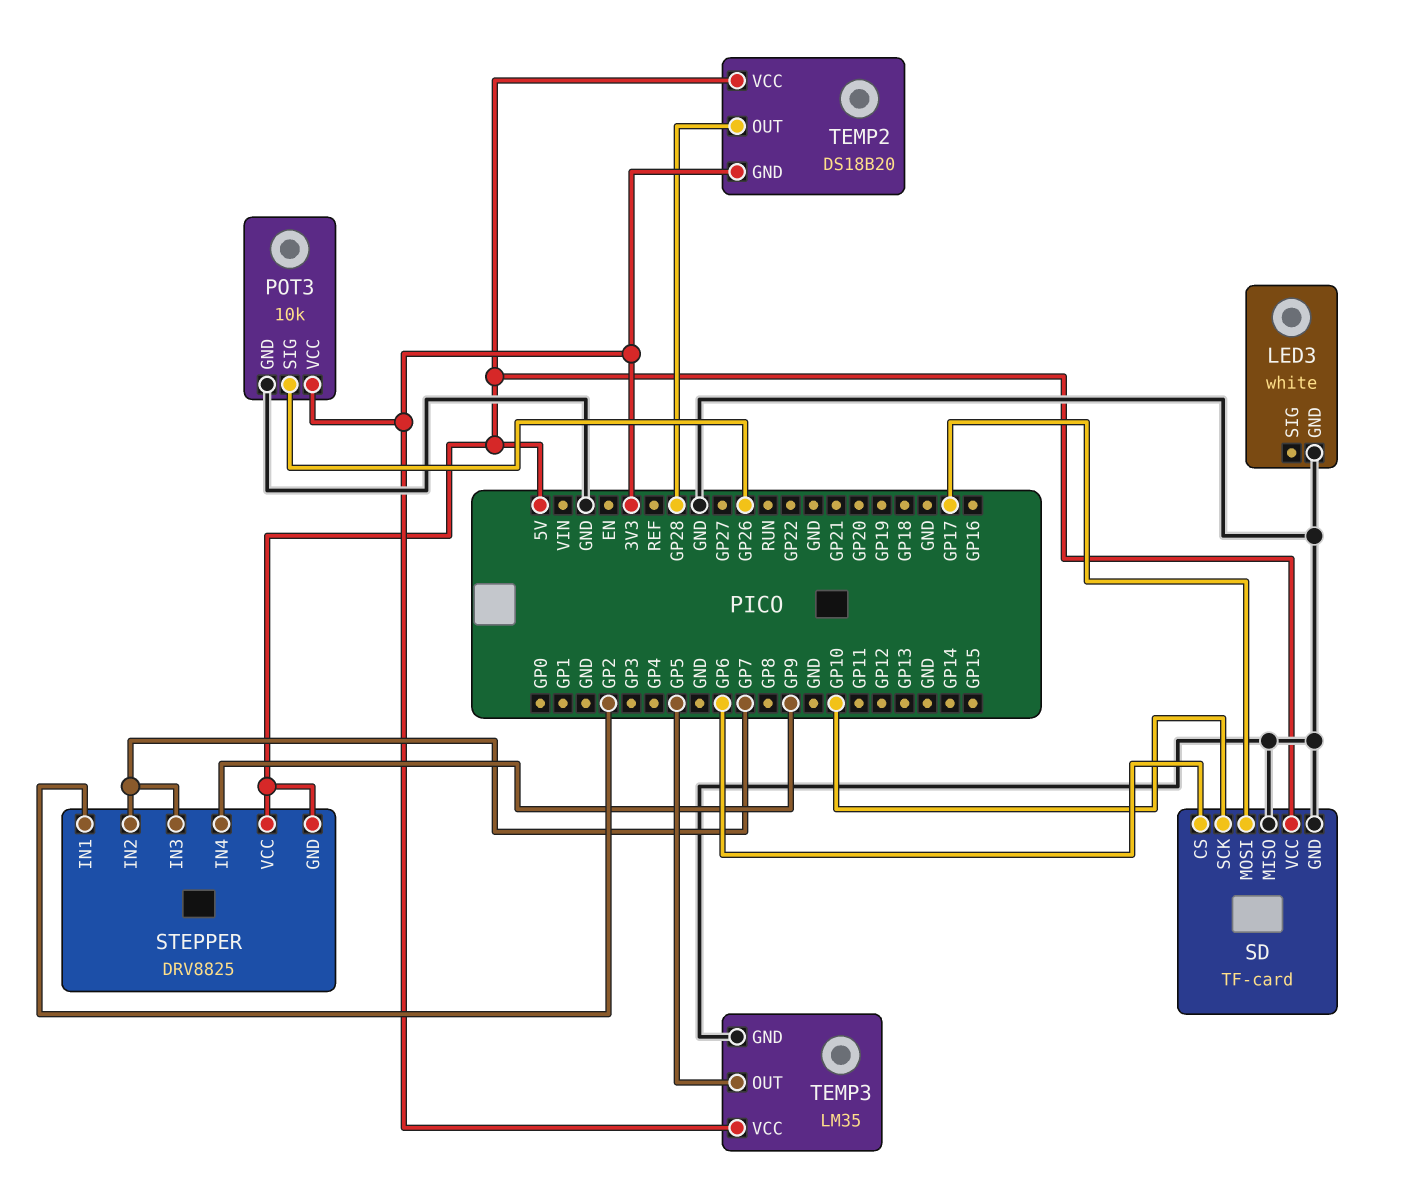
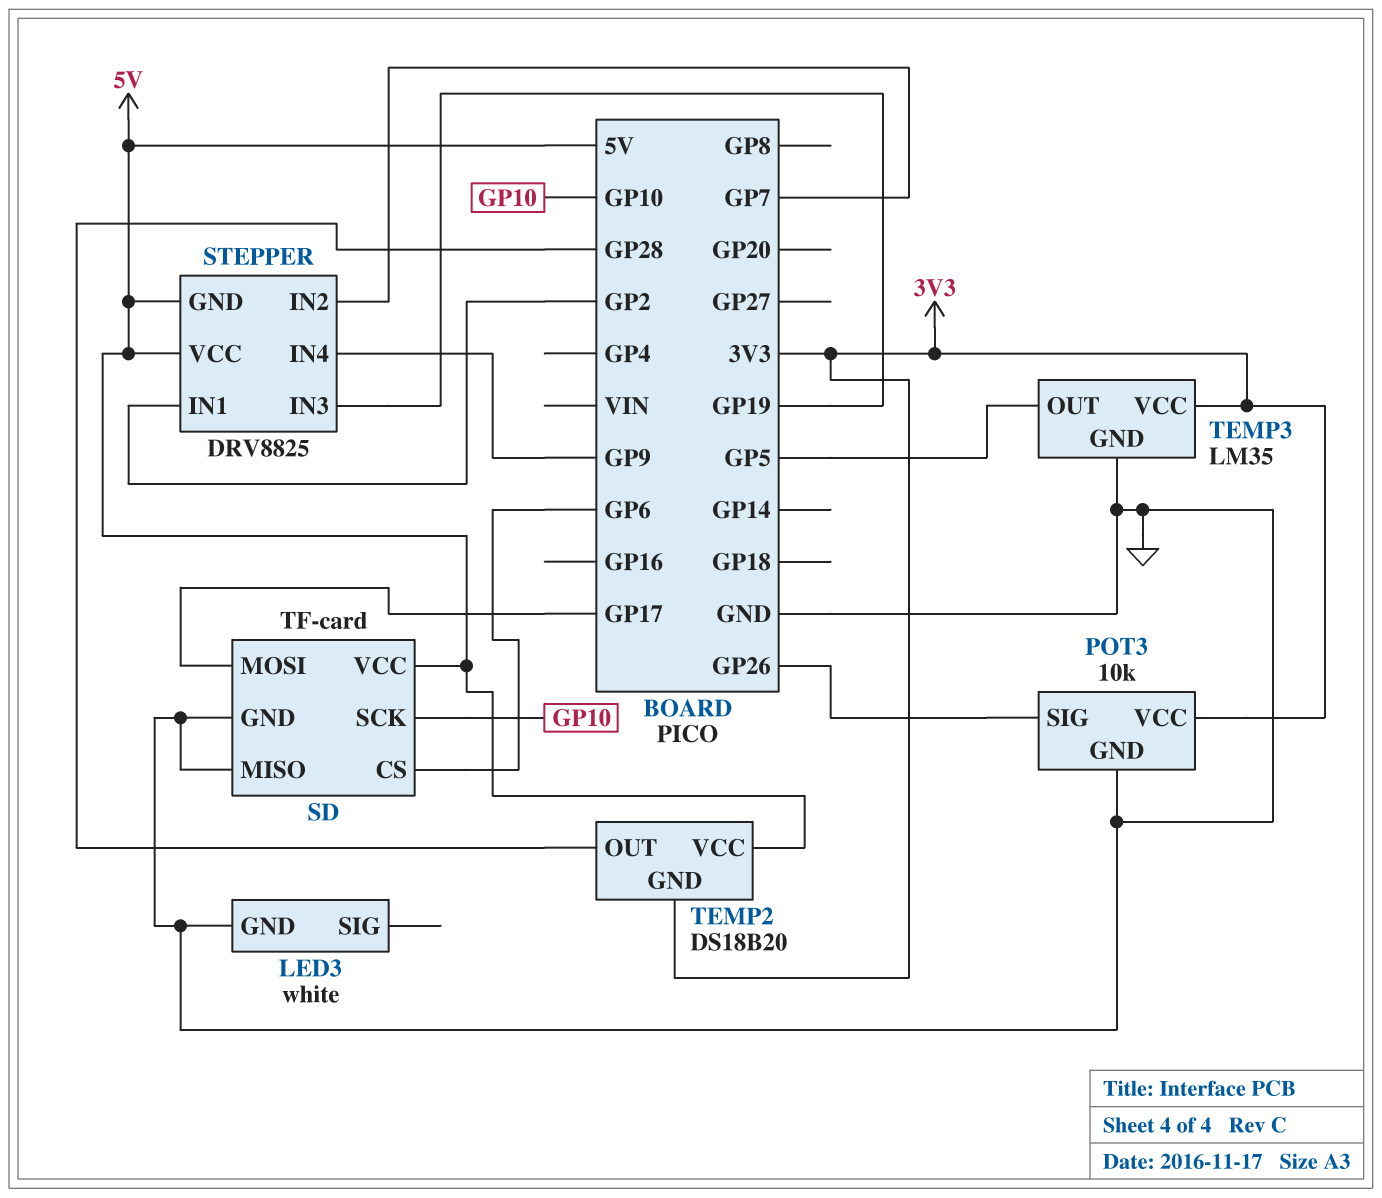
STEPPER pin IN3: GP7 -> GP19

